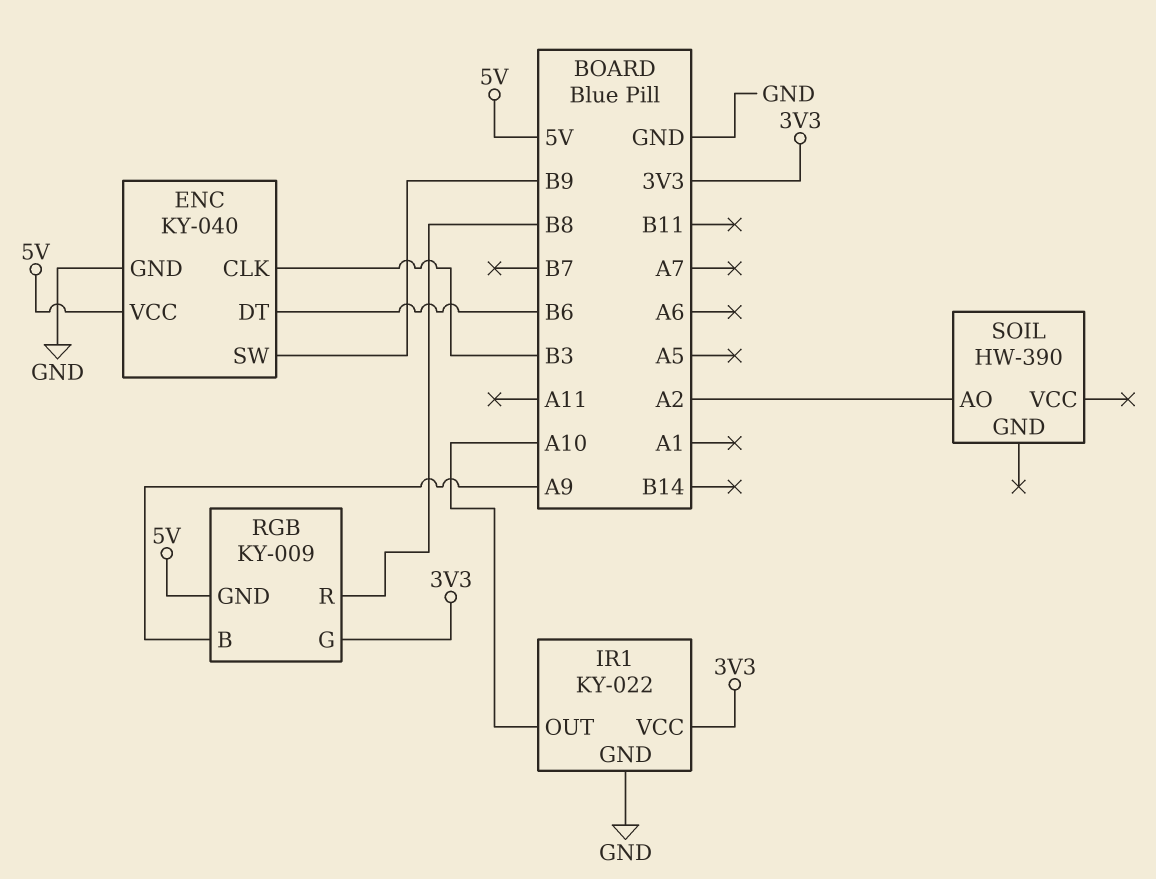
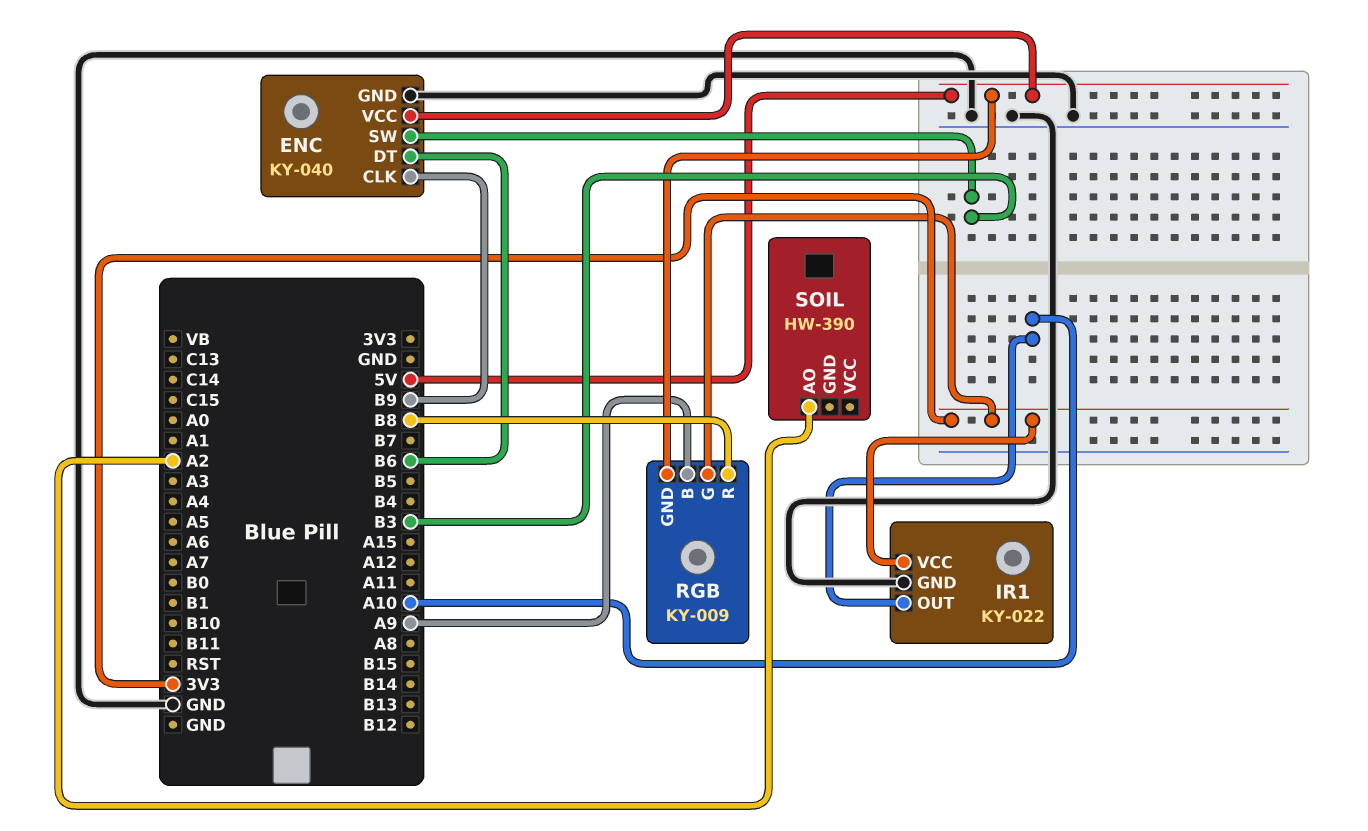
ENC pin CLK: B3 -> B9
ENC pin SW: B9 -> B3

